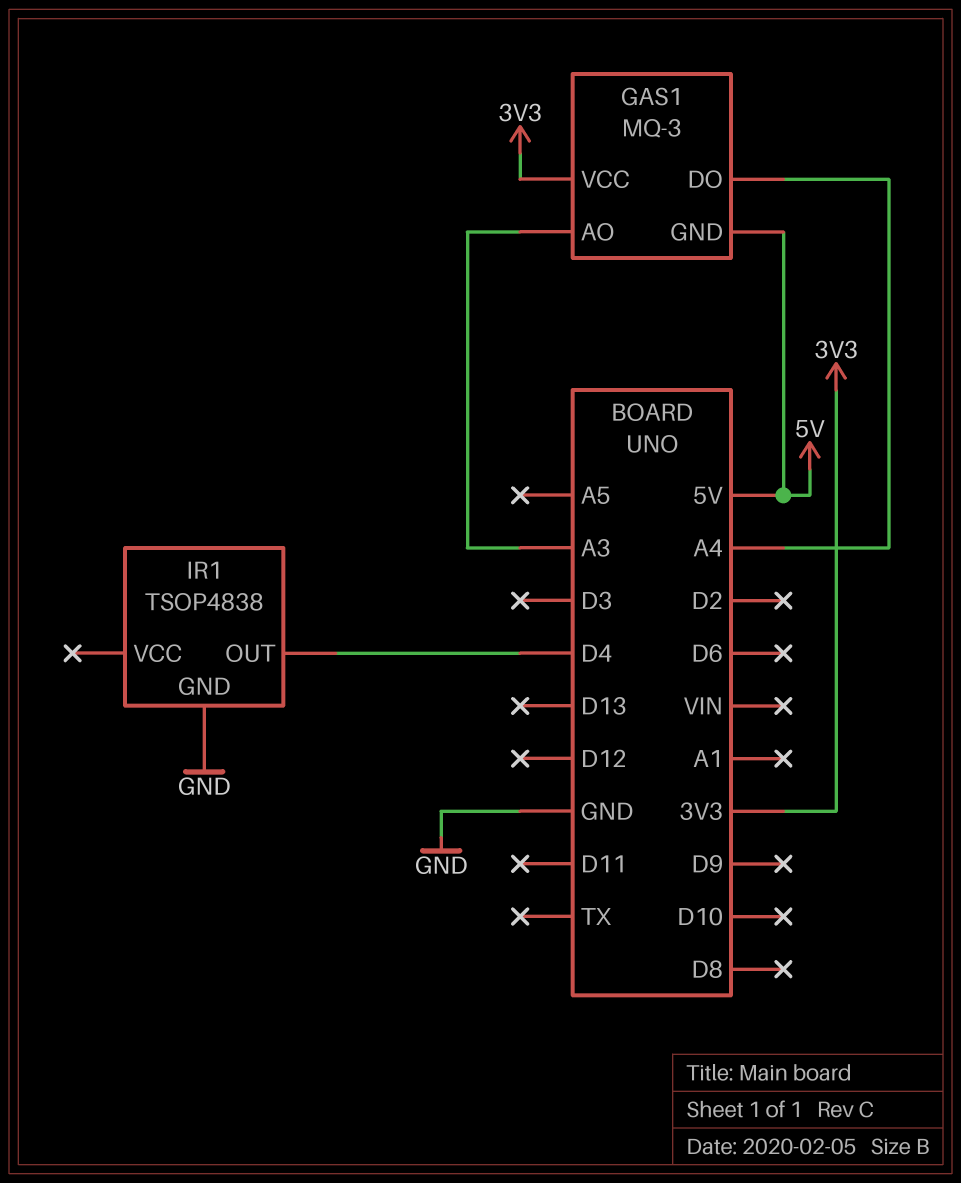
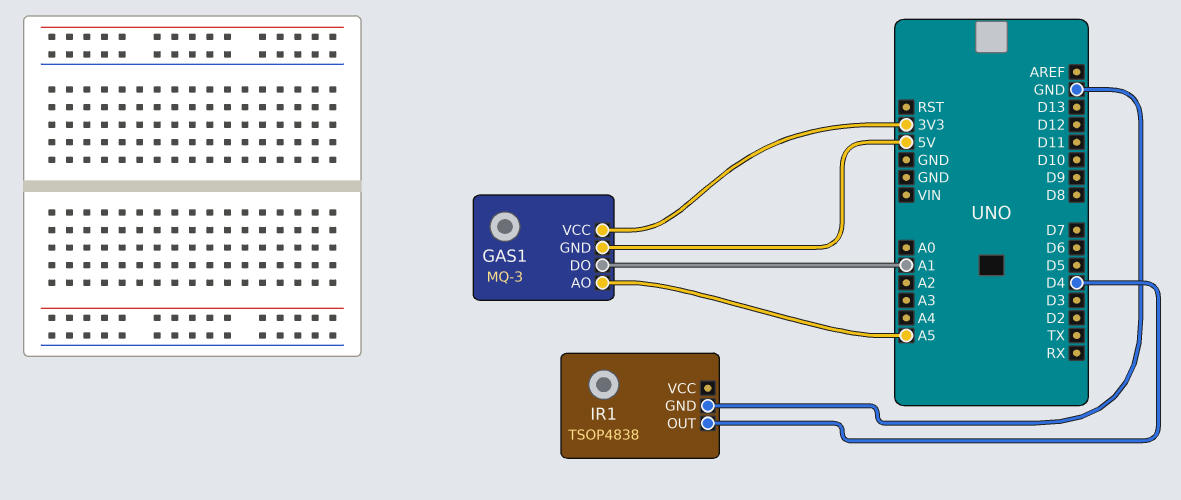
GAS1 pin AO: A3 -> A5
GAS1 pin DO: A4 -> A1

